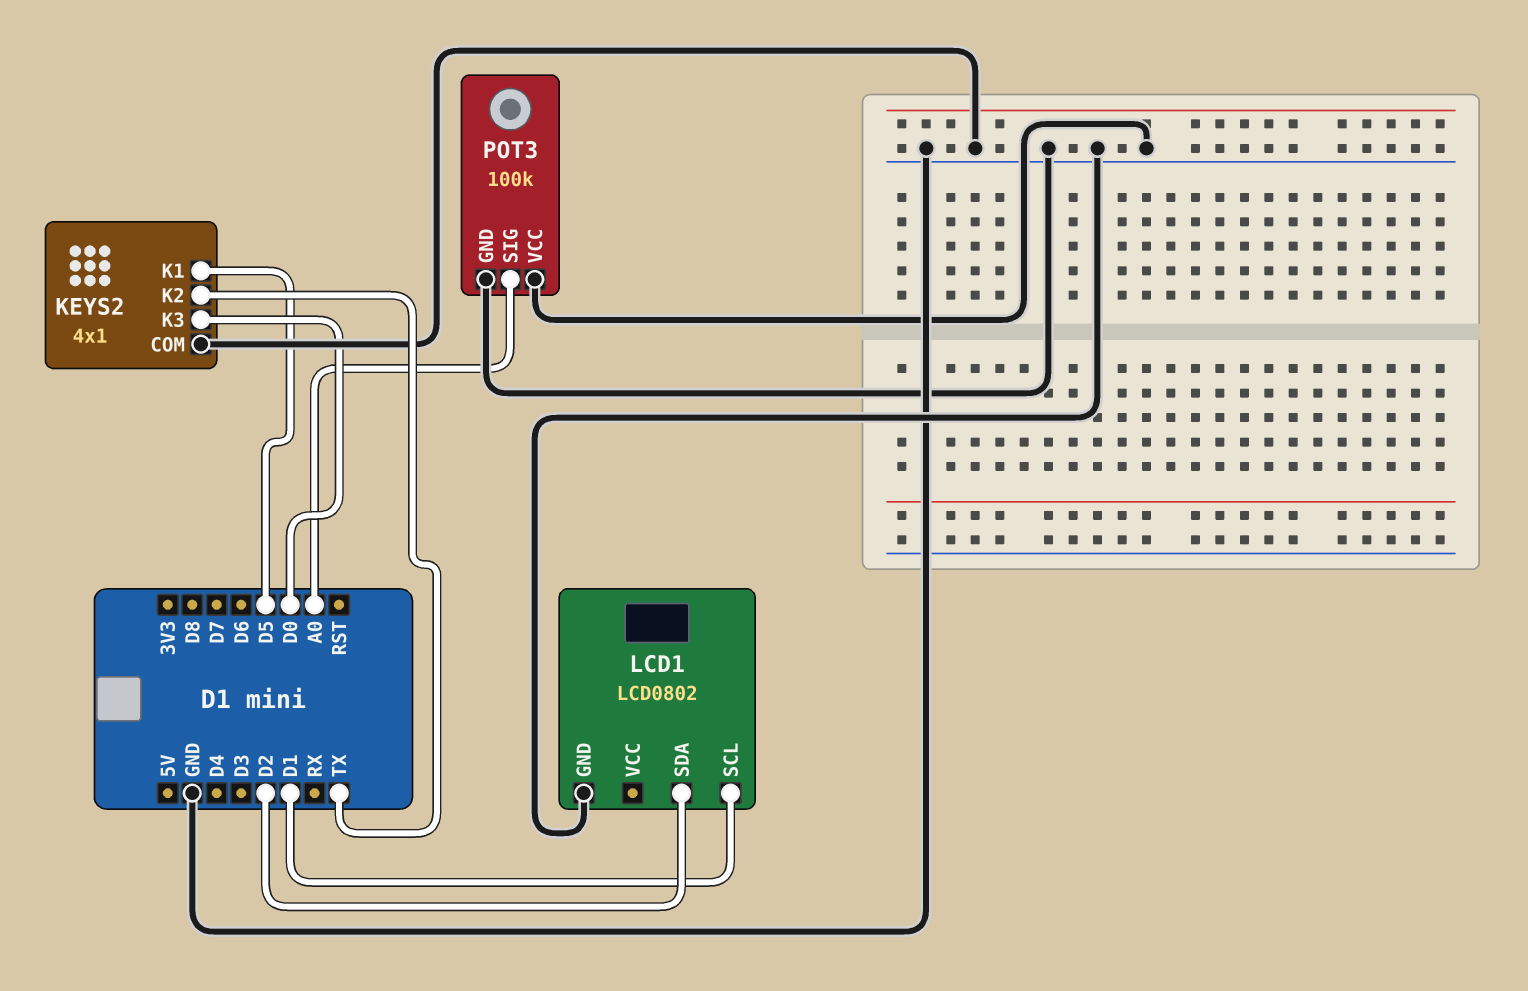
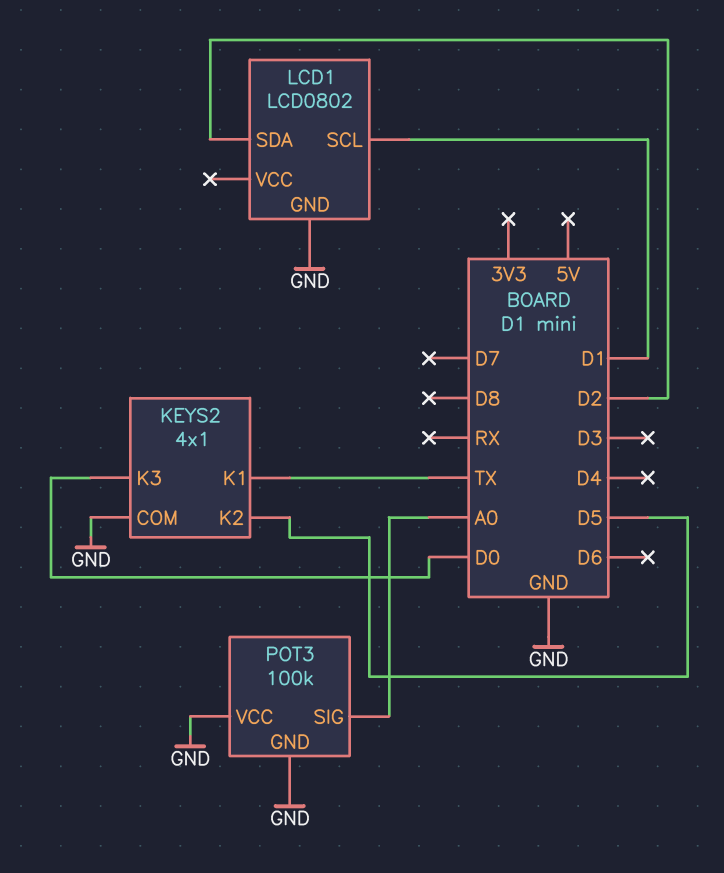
KEYS2 pin K1: D5 -> TX
KEYS2 pin K2: TX -> D5

